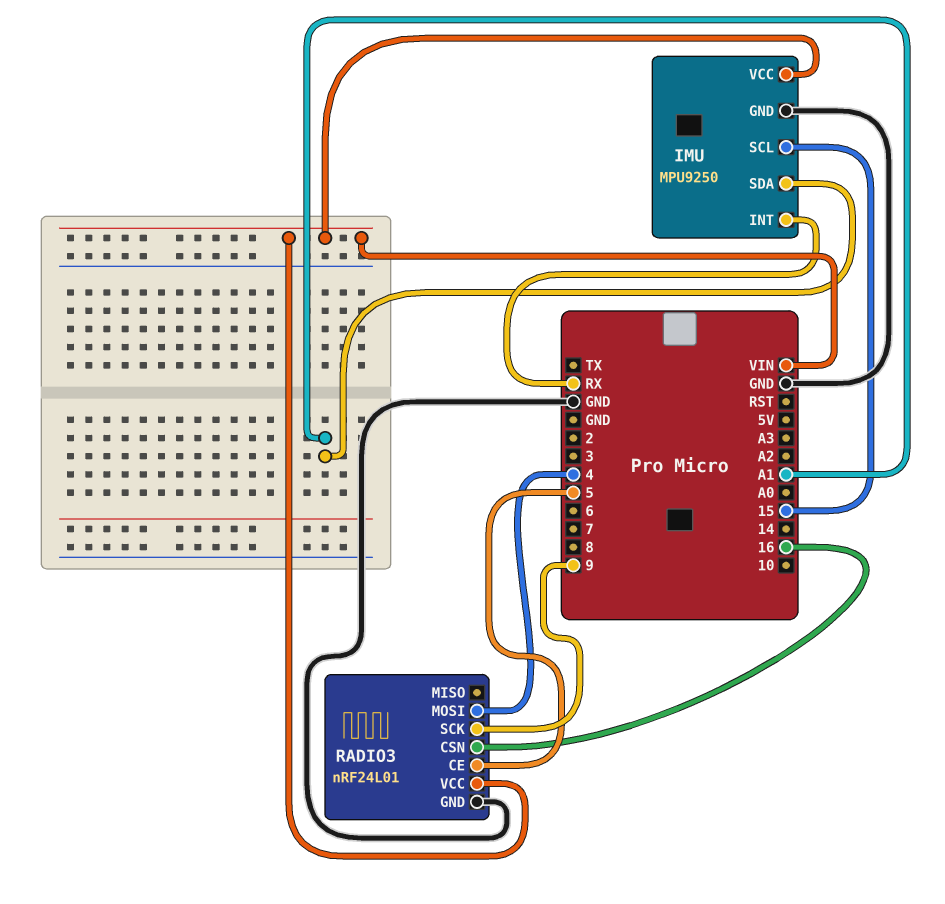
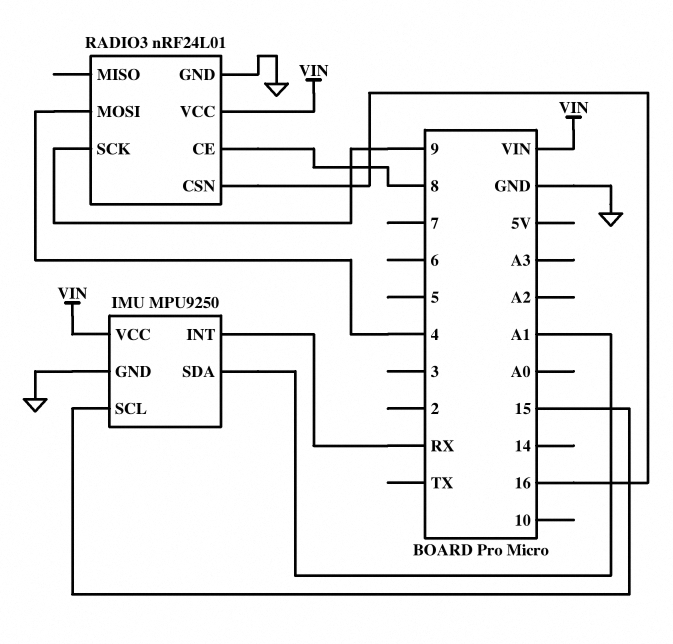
RADIO3 pin CE: 5 -> 8

